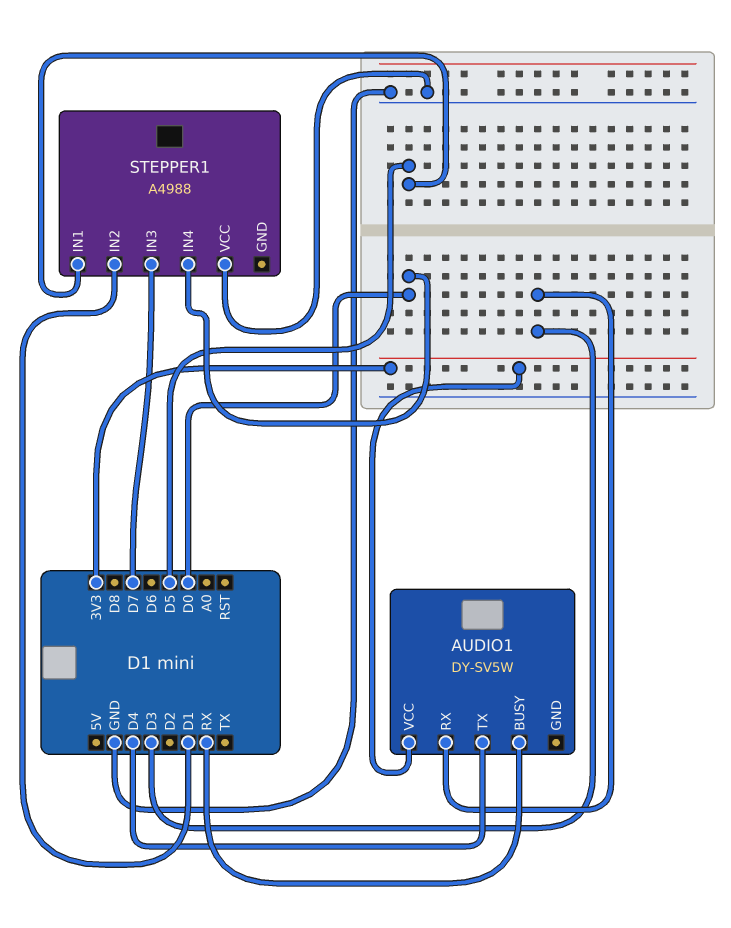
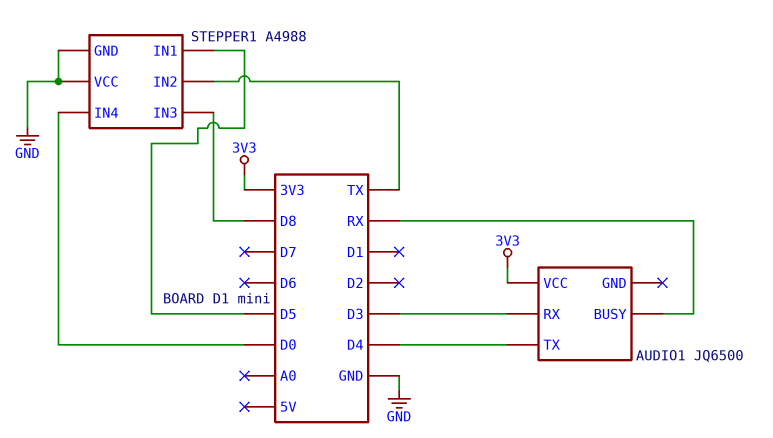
AUDIO1: DY-SV5W -> JQ6500
STEPPER1 pin GND: none -> GND
STEPPER1 pin IN2: D1 -> TX
STEPPER1 pin IN3: D7 -> D8

